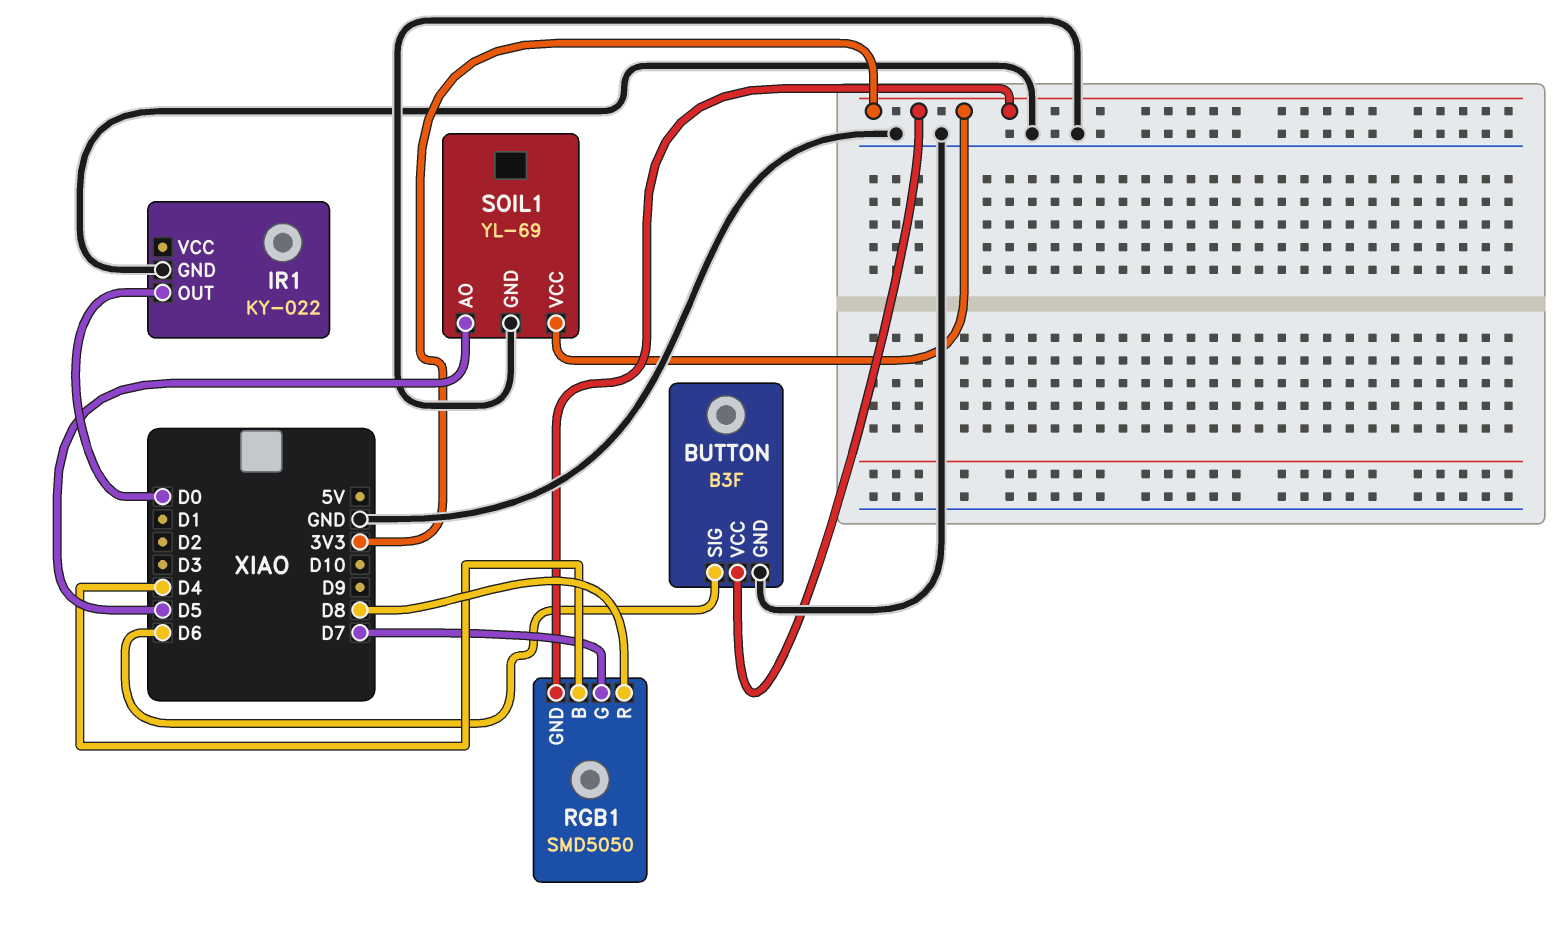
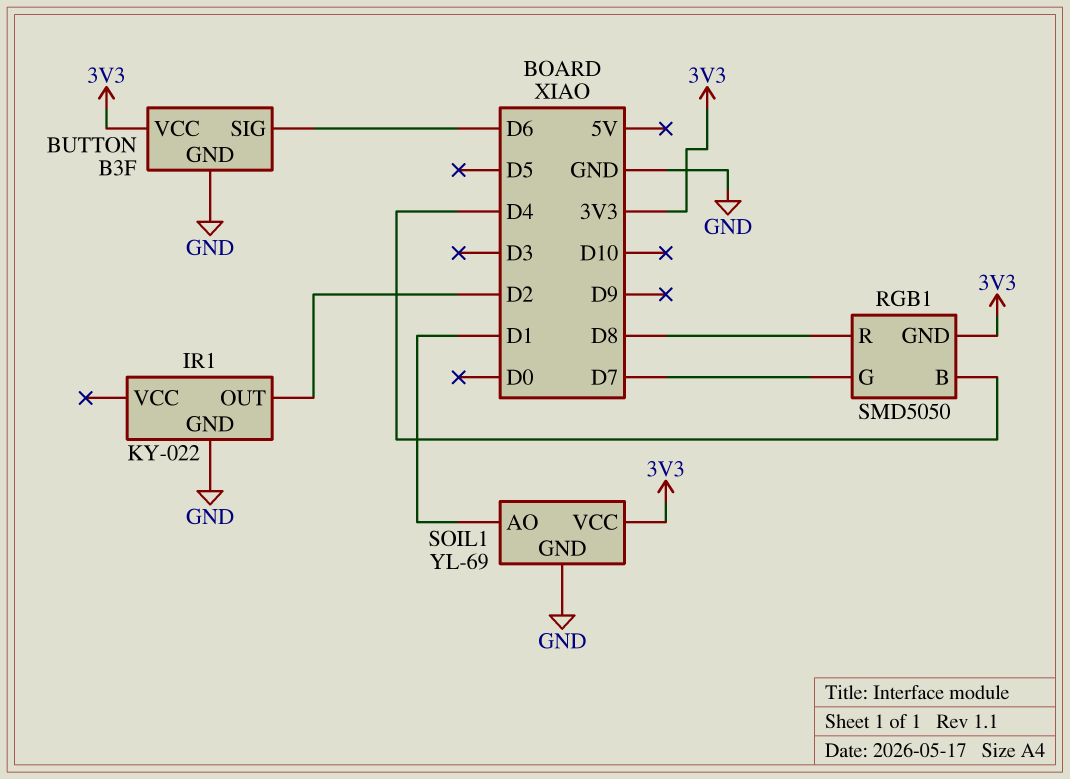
IR1 pin OUT: D0 -> D2
SOIL1 pin AO: D5 -> D1

